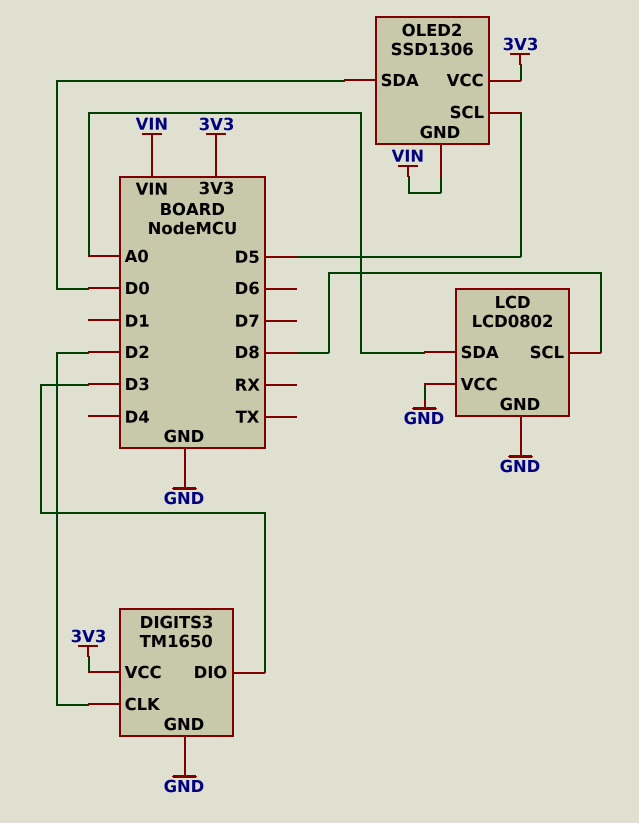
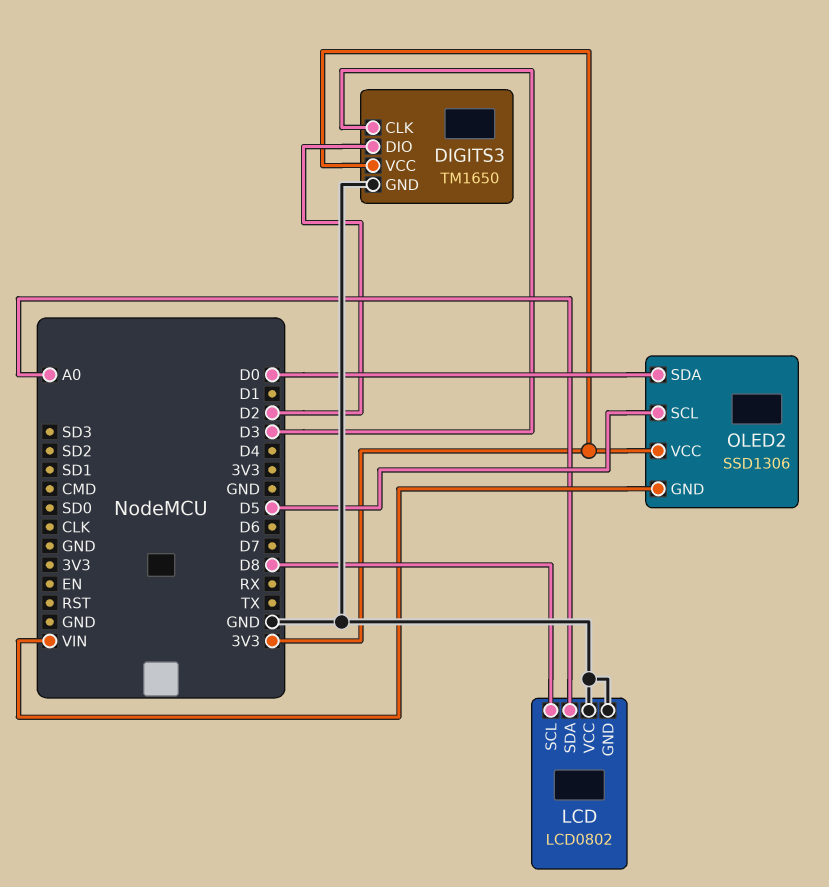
DIGITS3 pin CLK: D2 -> D3
DIGITS3 pin DIO: D3 -> D2

